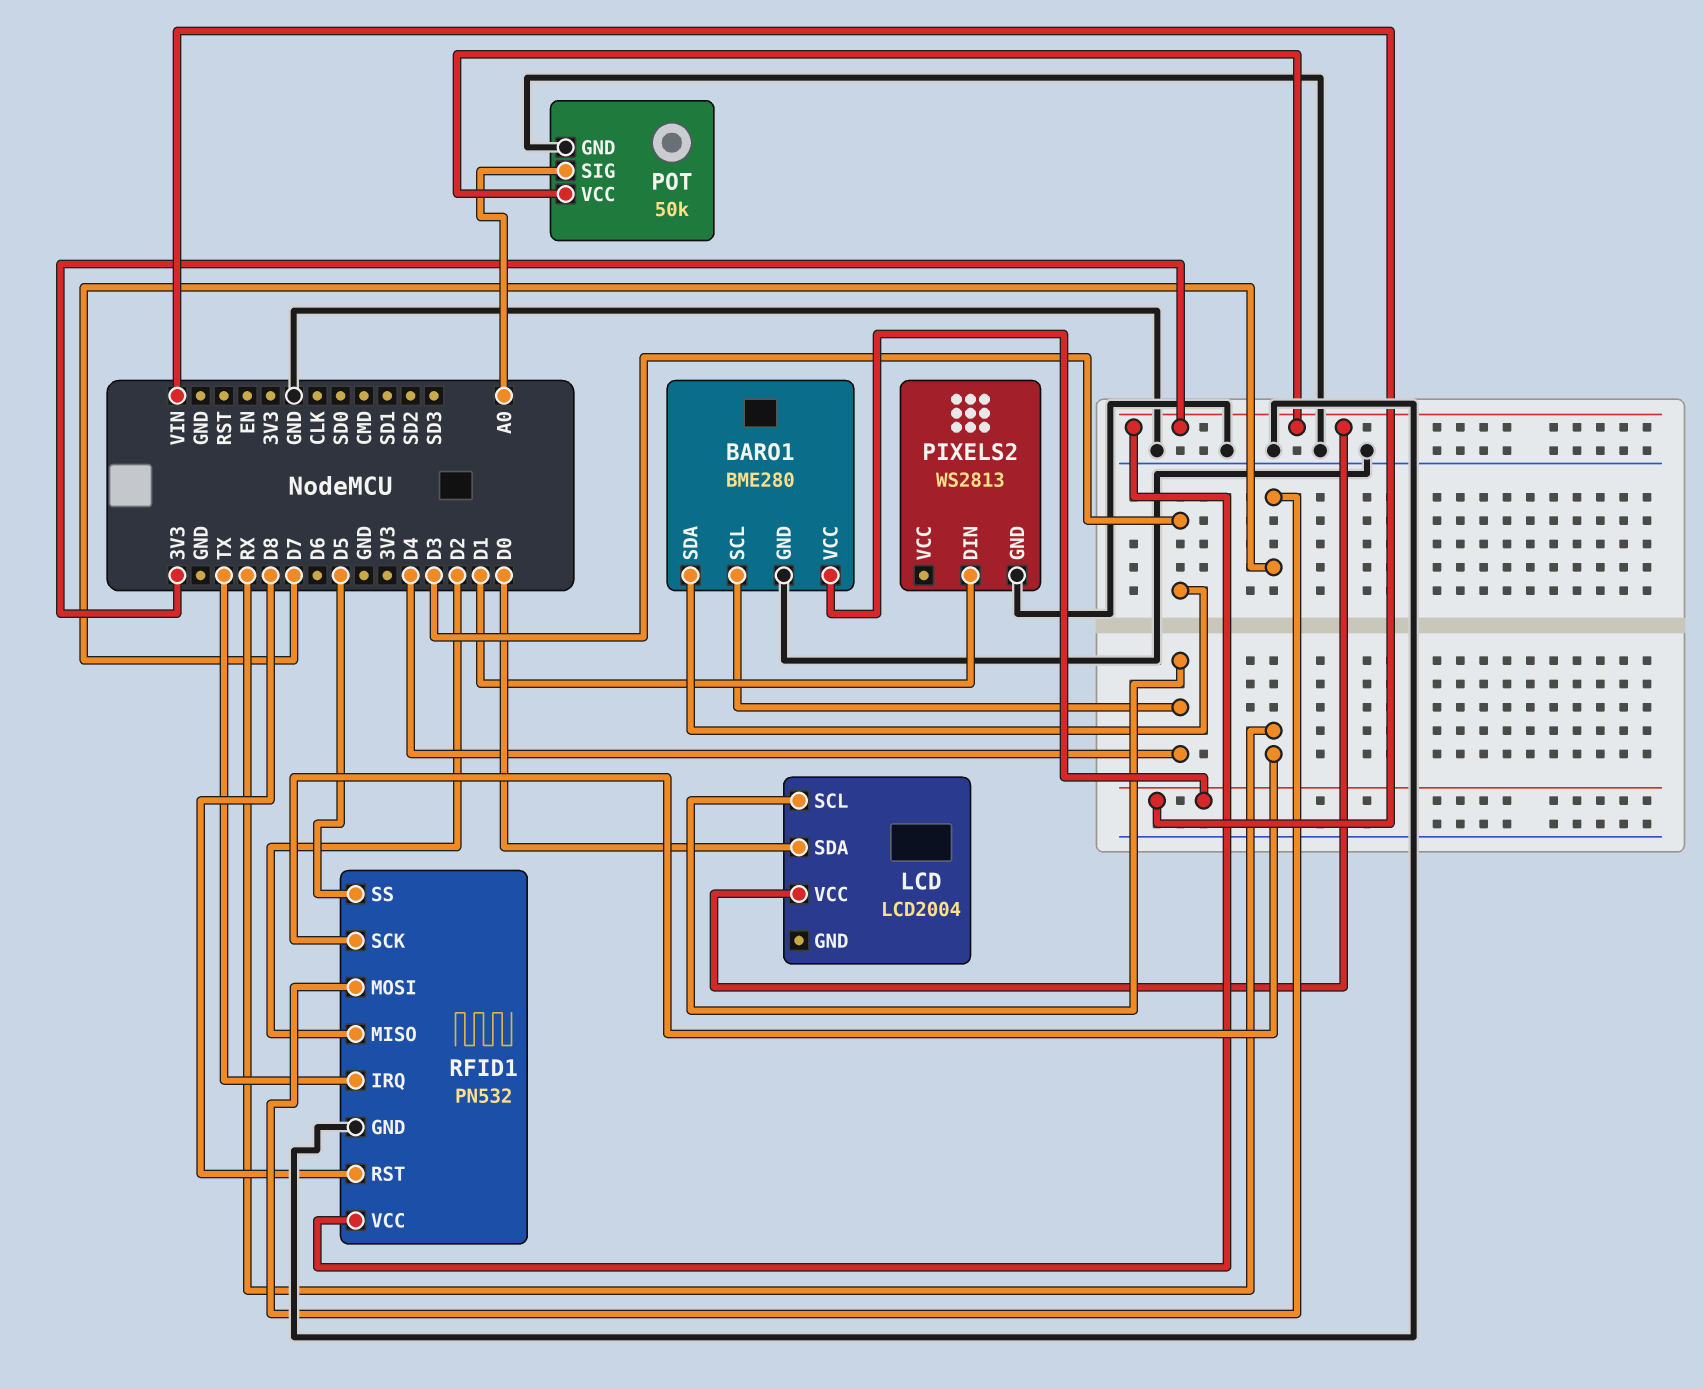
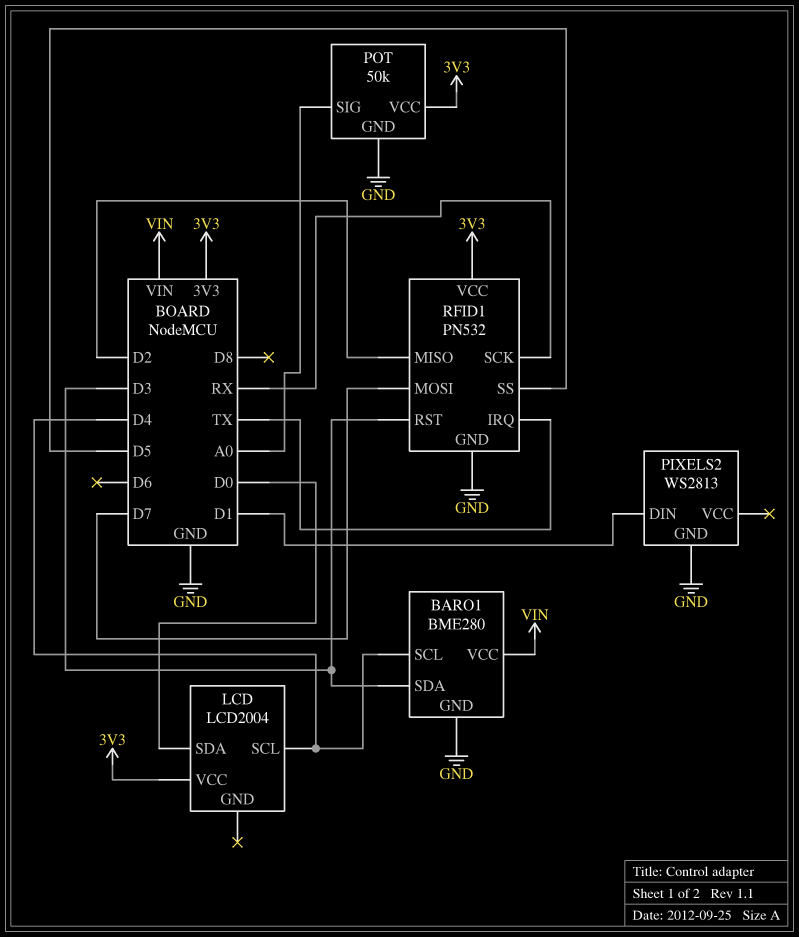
RFID1 pin RST: D8 -> D3

